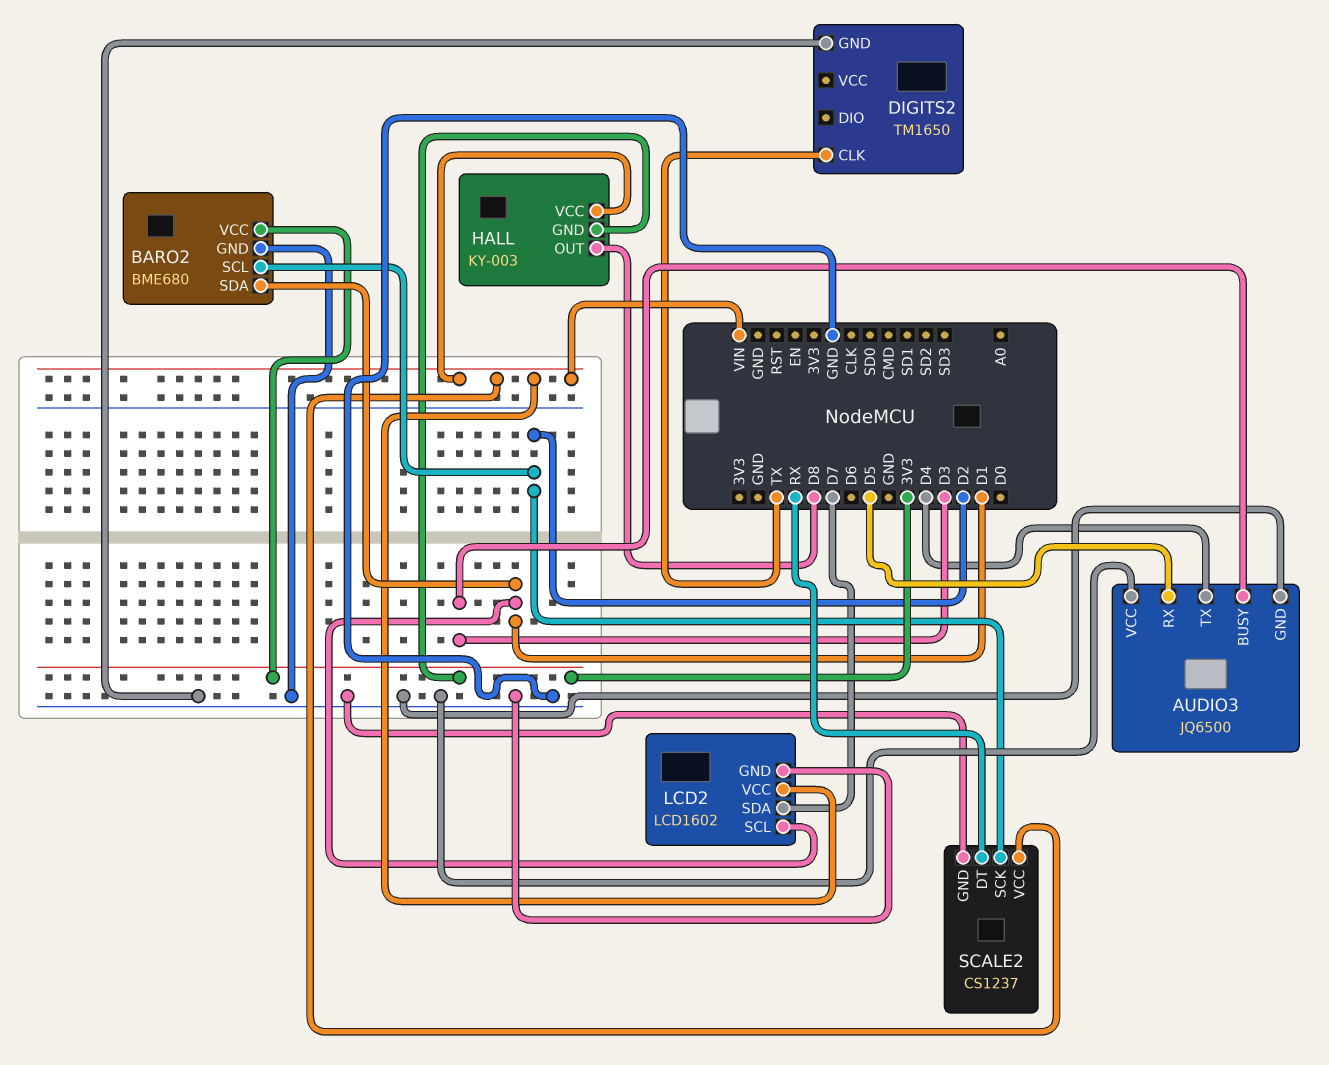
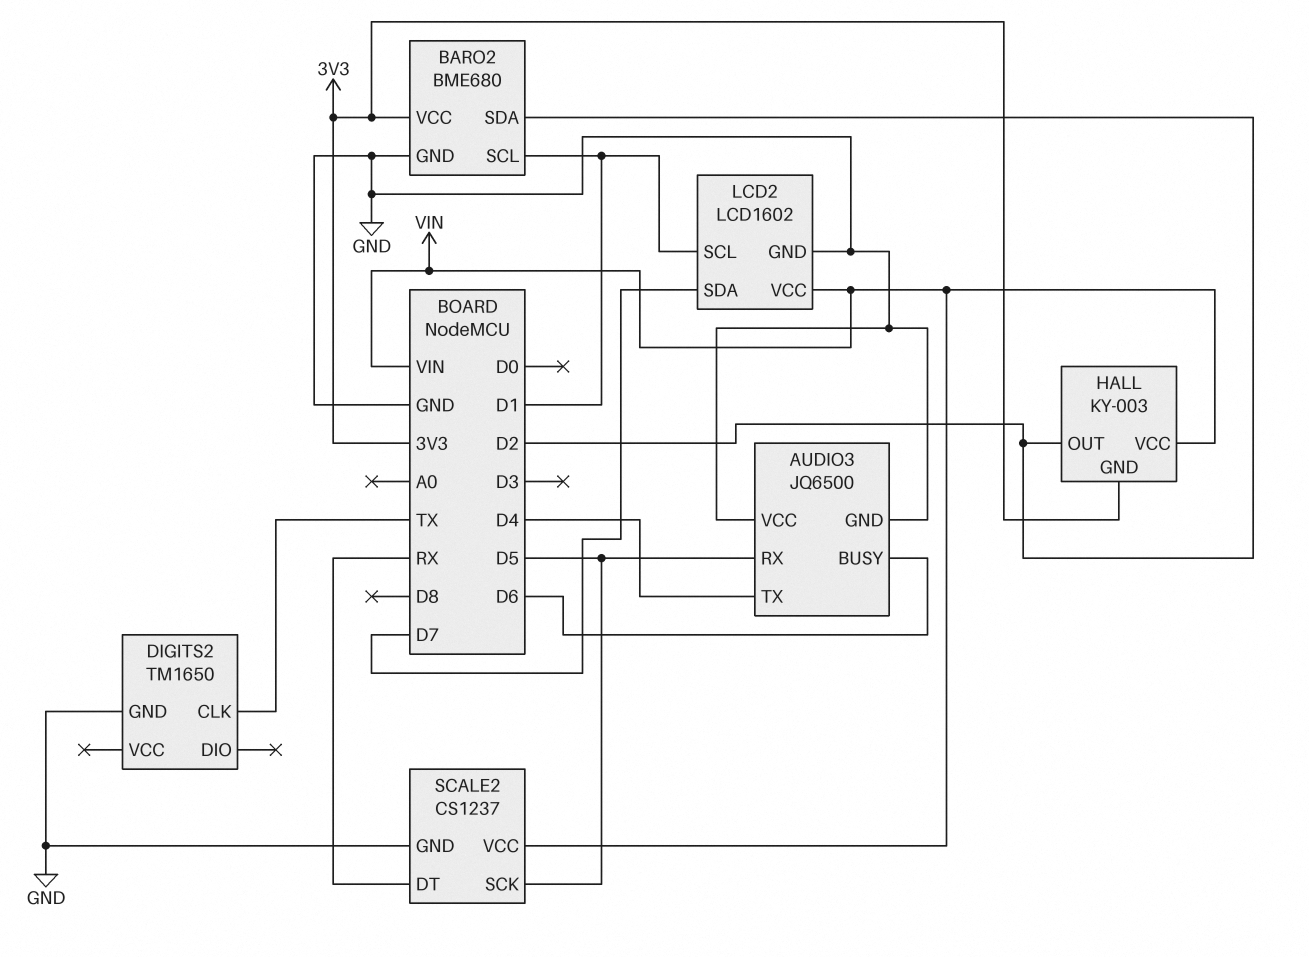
AUDIO3 pin BUSY: D3 -> D6
BARO2 pin SCL: D2 -> D1
BARO2 pin SDA: D1 -> D2
HALL pin OUT: D8 -> D2
SCALE2 pin SCK: D2 -> D5

